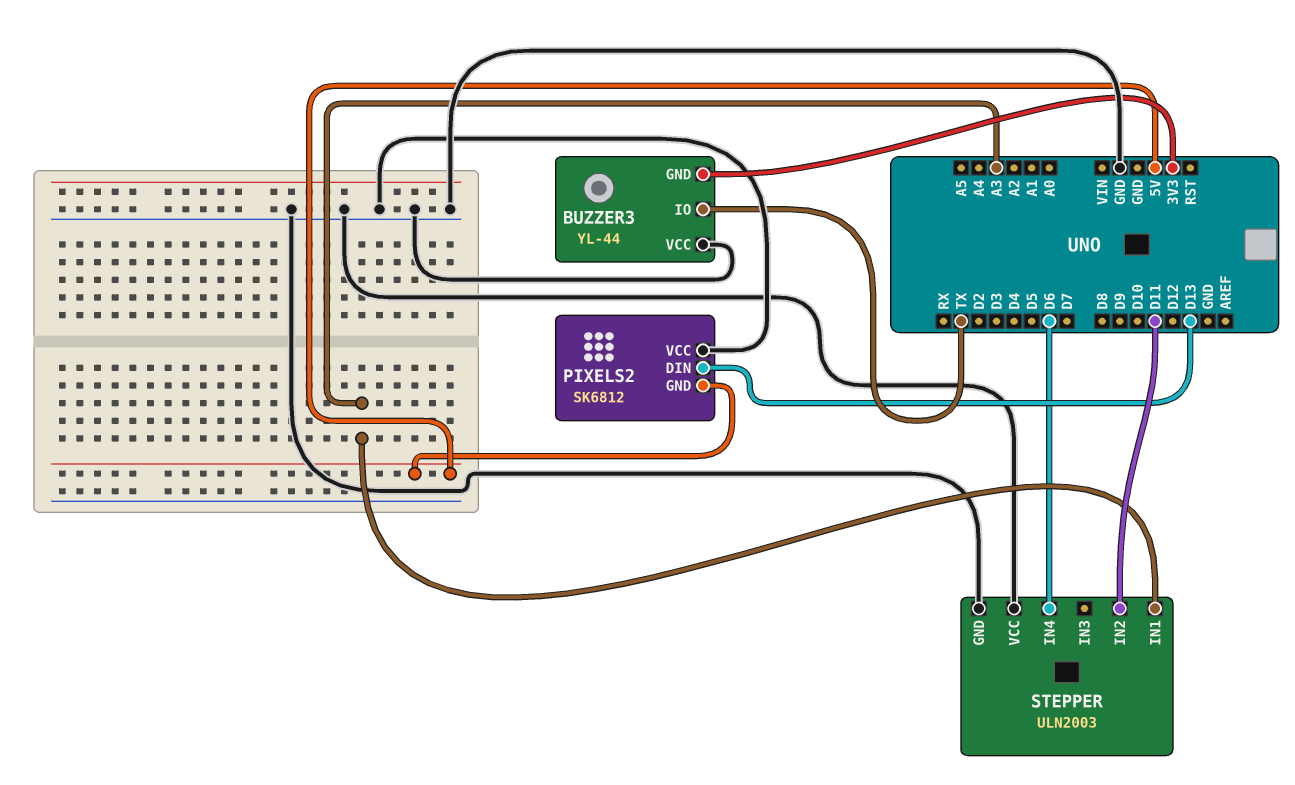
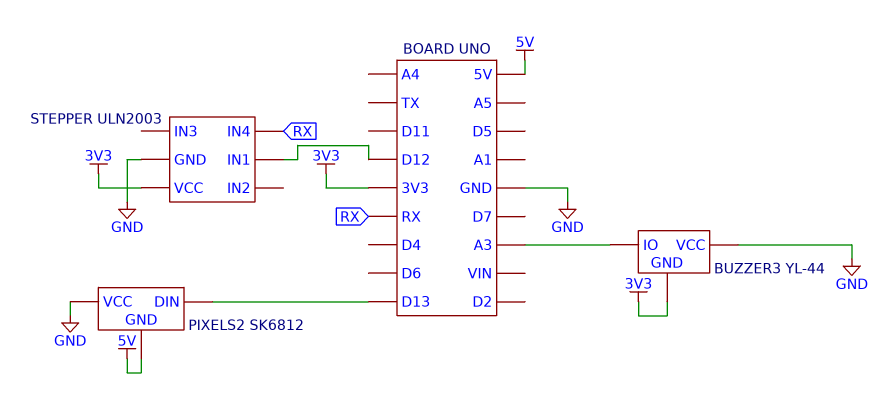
BUZZER3 pin IO: TX -> A3
STEPPER pin IN1: A3 -> D12
STEPPER pin IN2: D11 -> none
STEPPER pin IN4: D6 -> RX
STEPPER pin VCC: GND -> 3V3

